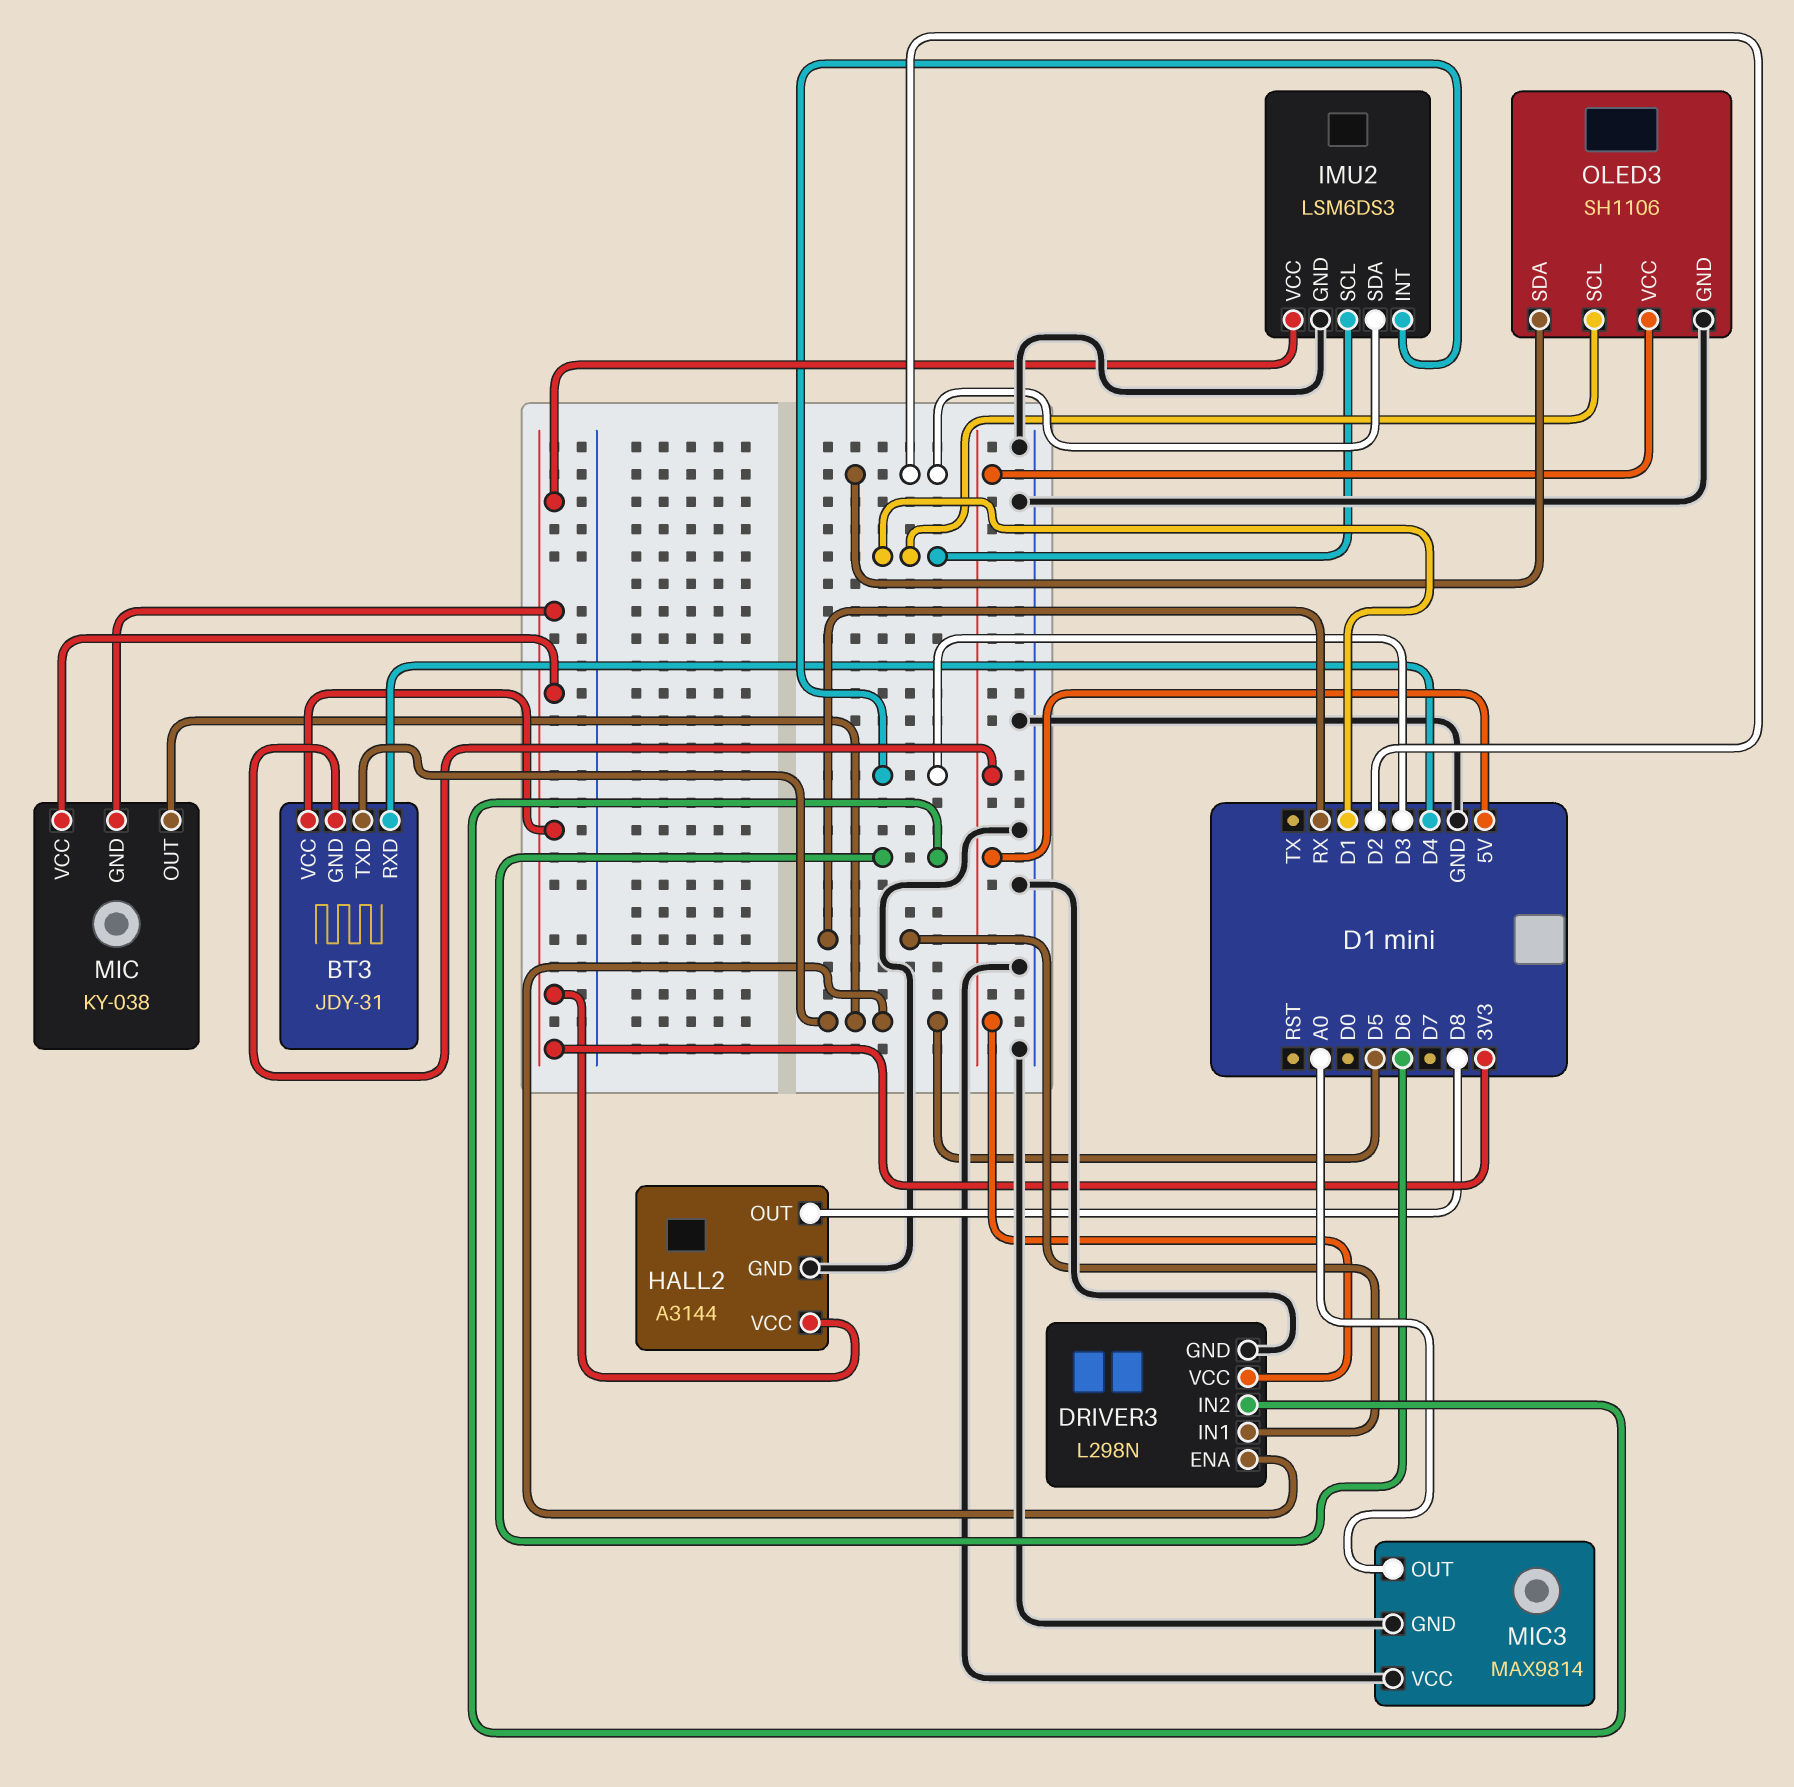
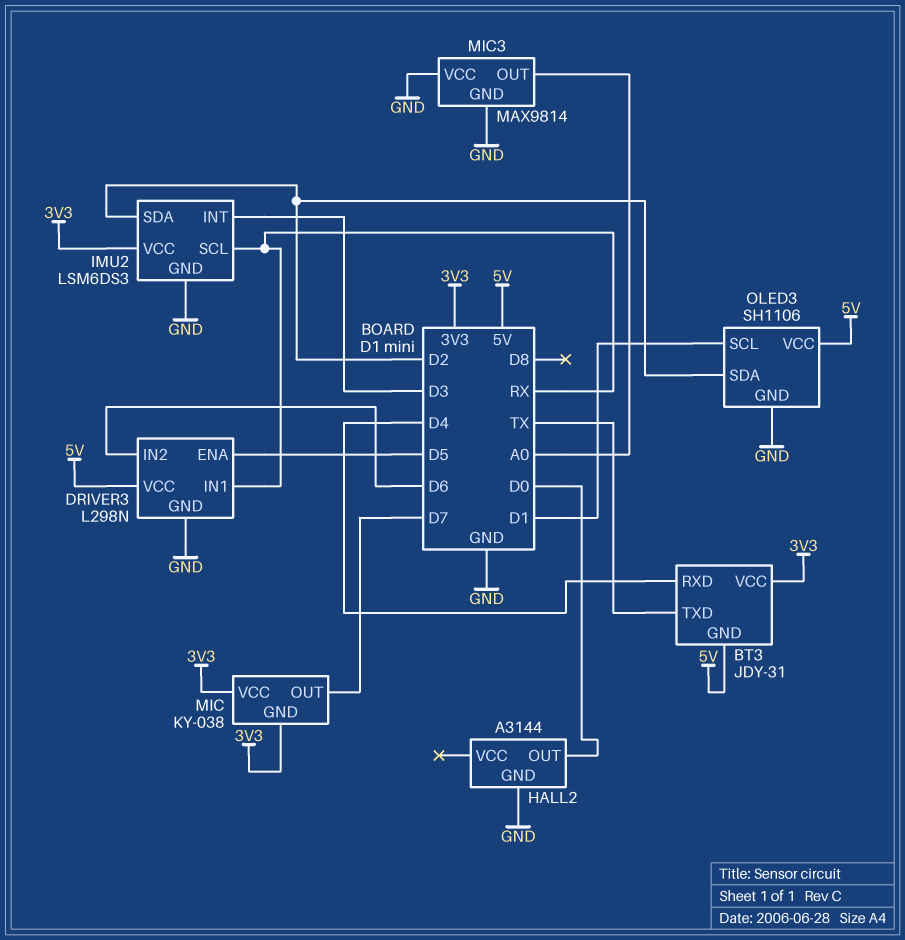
BT3 pin TXD: D5 -> TX
HALL2 pin OUT: D8 -> D0
HALL2 pin VCC: 3V3 -> none
IMU2 pin SCL: D1 -> RX
MIC pin OUT: D5 -> D7

